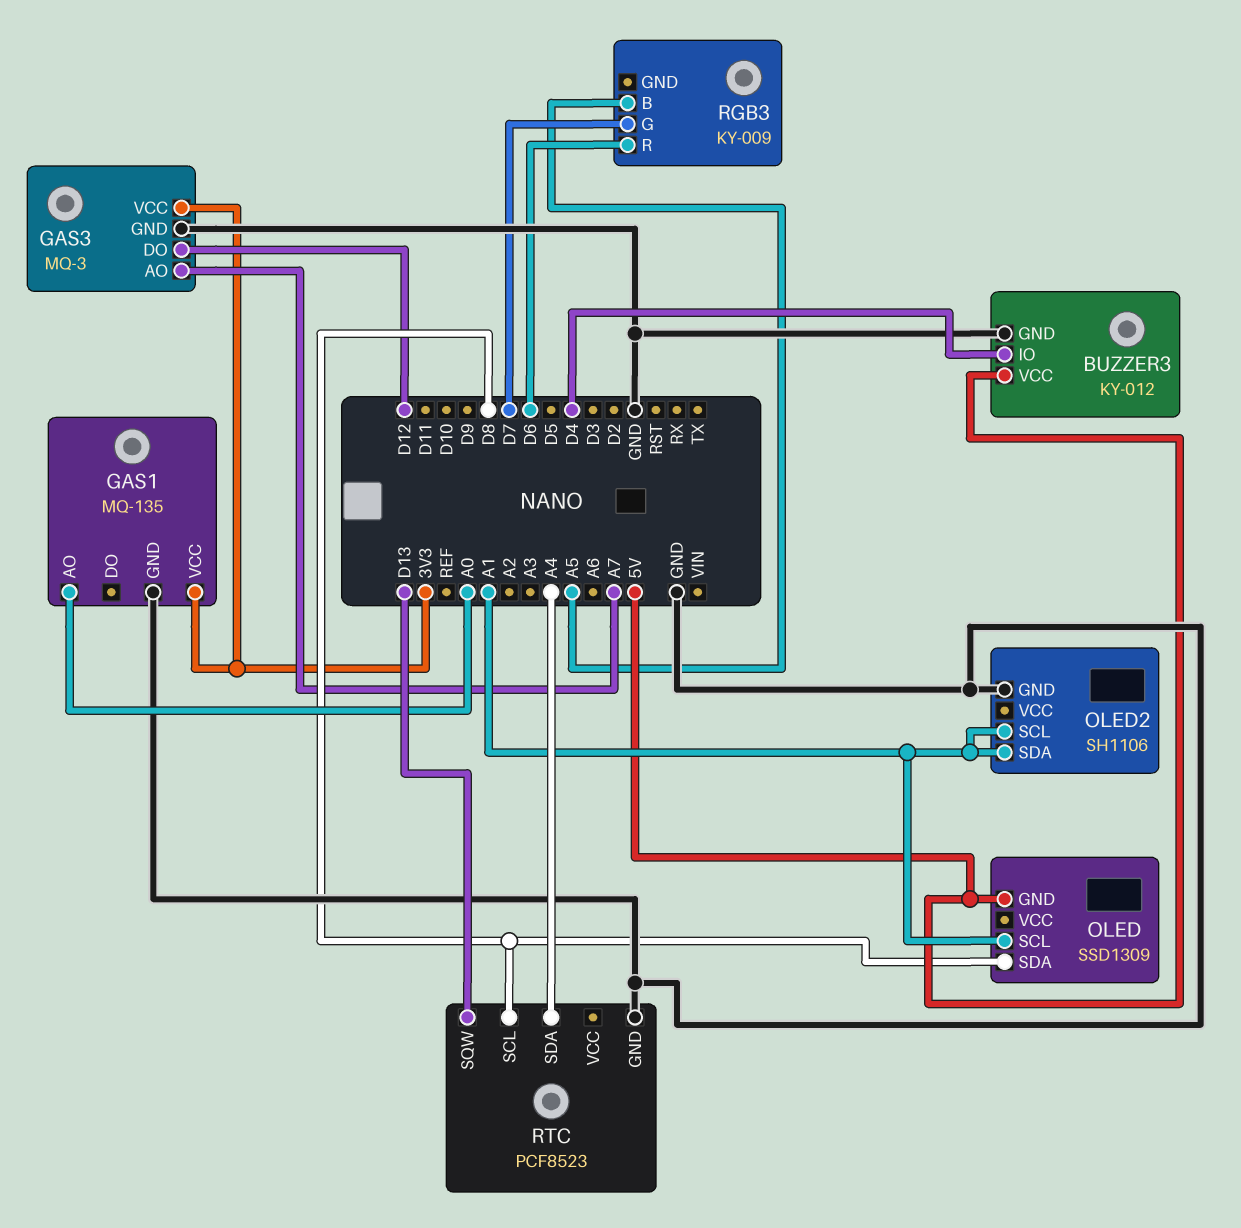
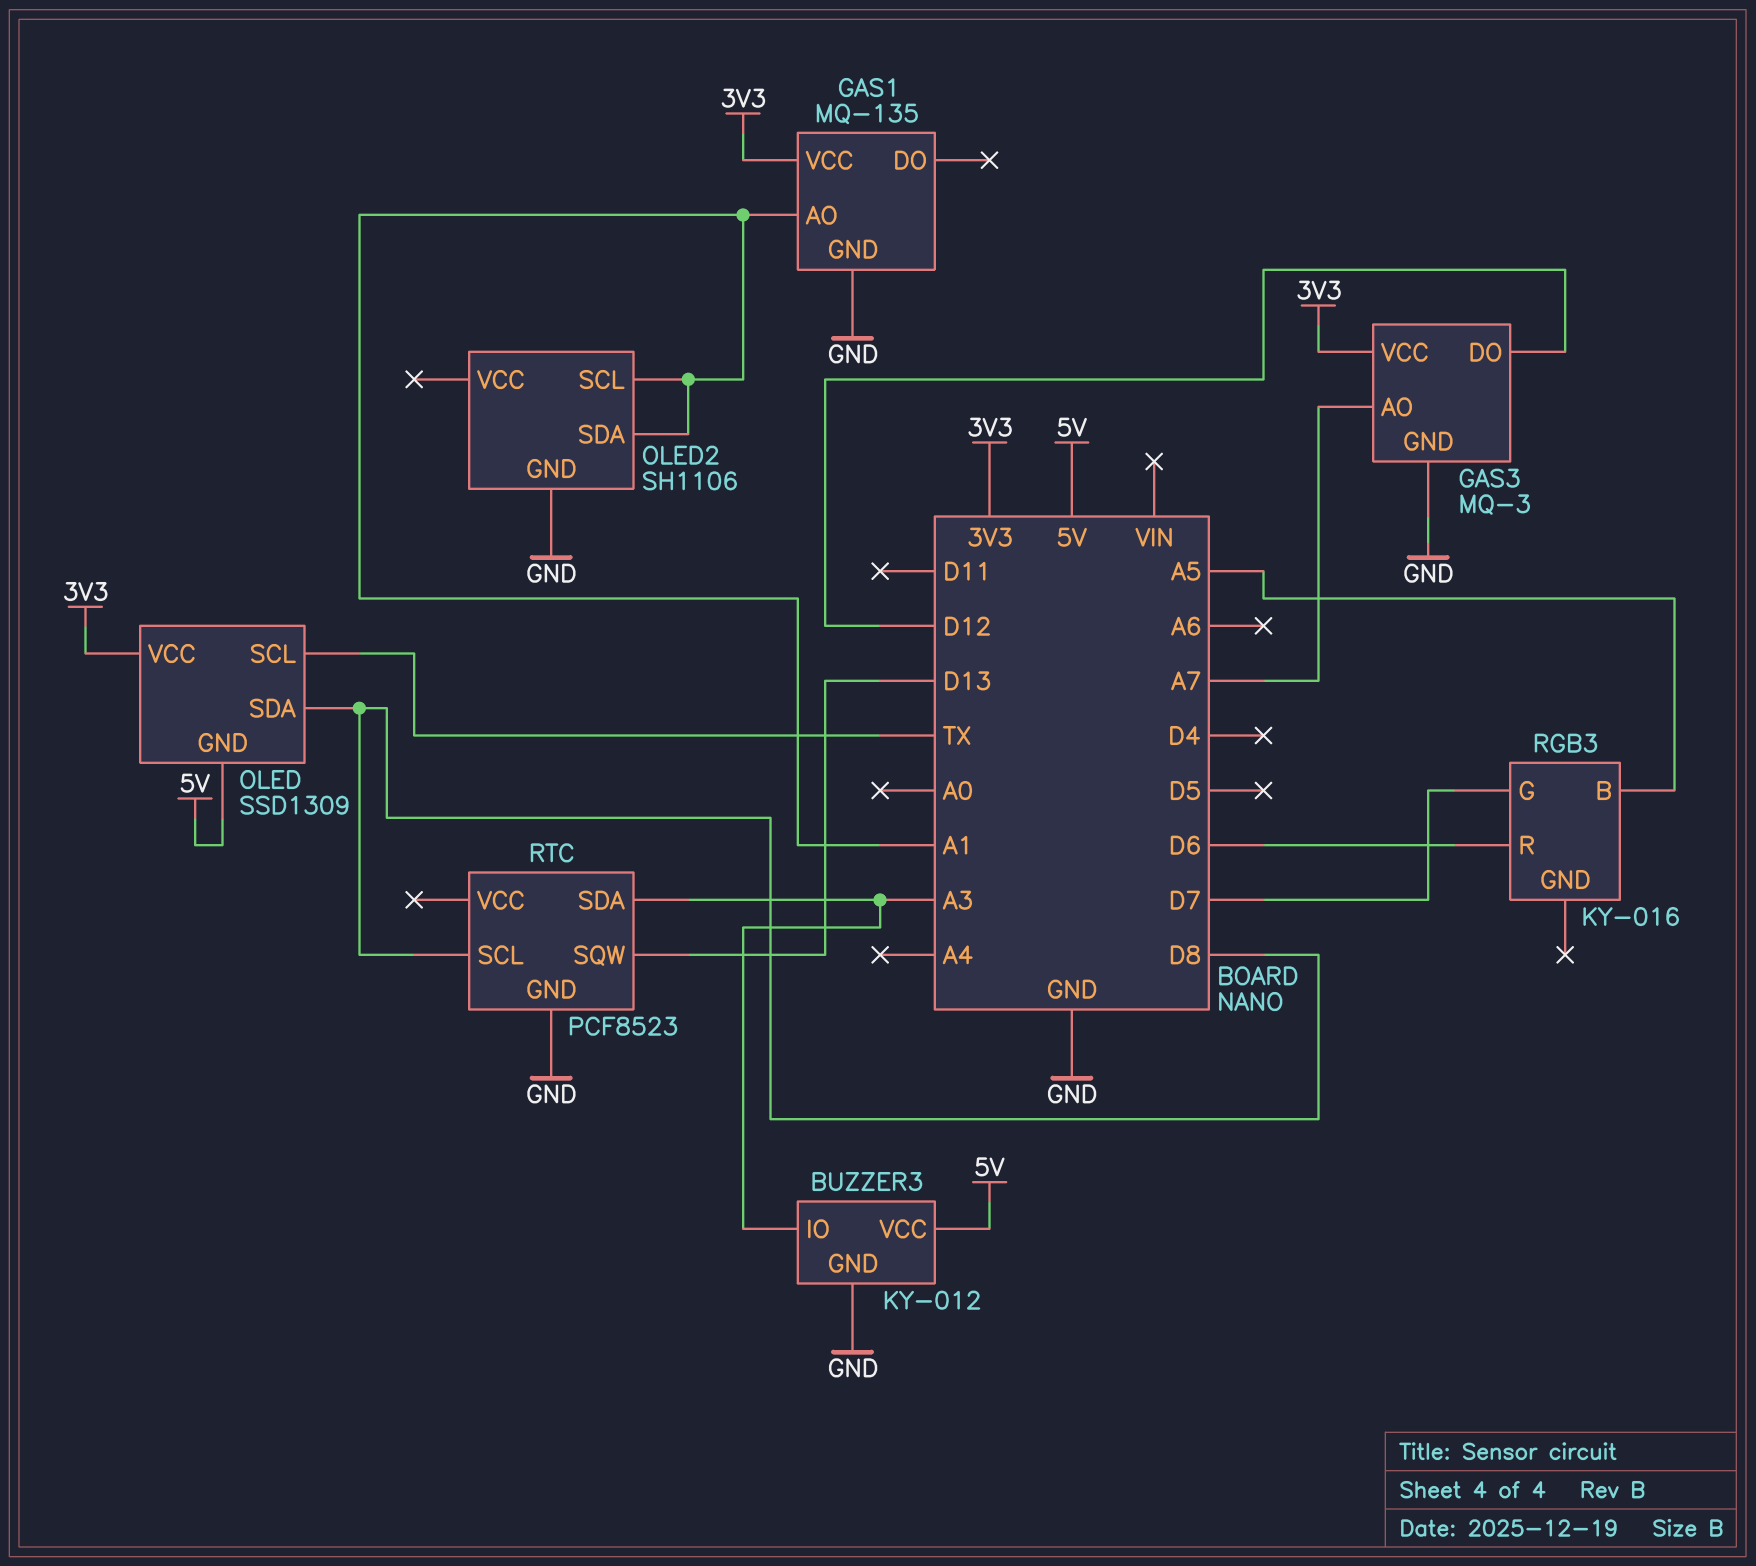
BUZZER3 pin IO: D4 -> A3
GAS1 pin AO: A0 -> A1
OLED pin SCL: A1 -> TX
OLED pin VCC: none -> 3V3
RGB3: KY-009 -> KY-016
RTC pin SDA: A4 -> A3

